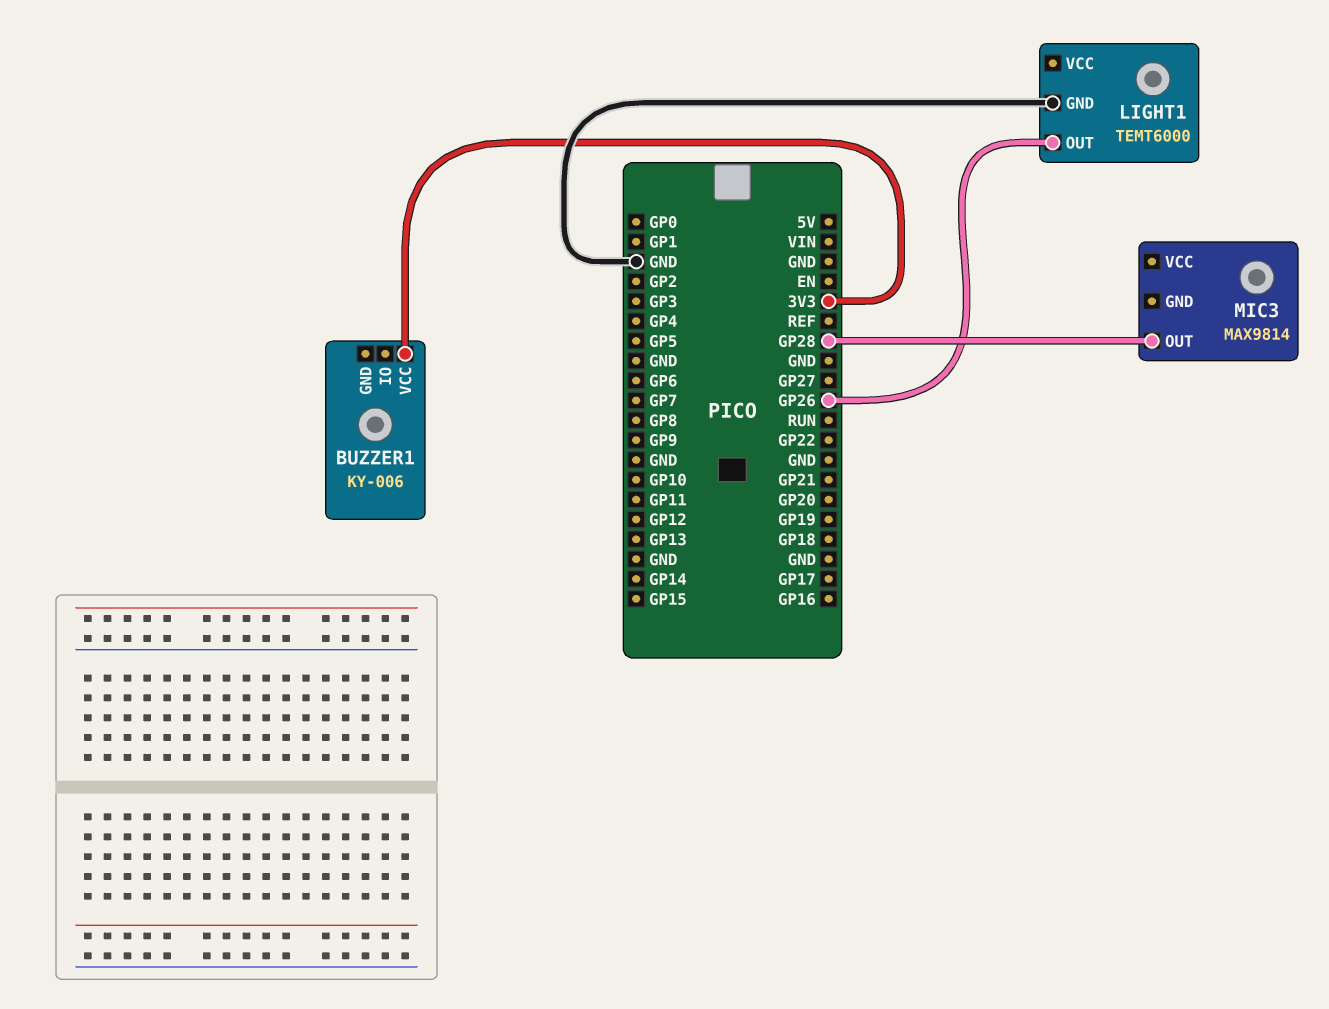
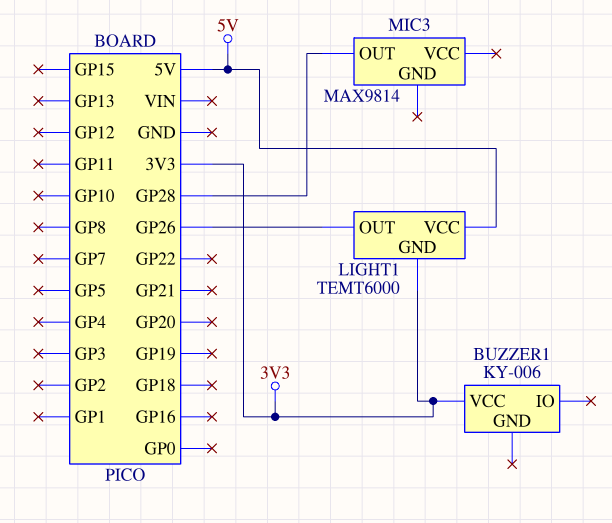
LIGHT1 pin GND: GND -> 3V3
LIGHT1 pin VCC: none -> 5V

